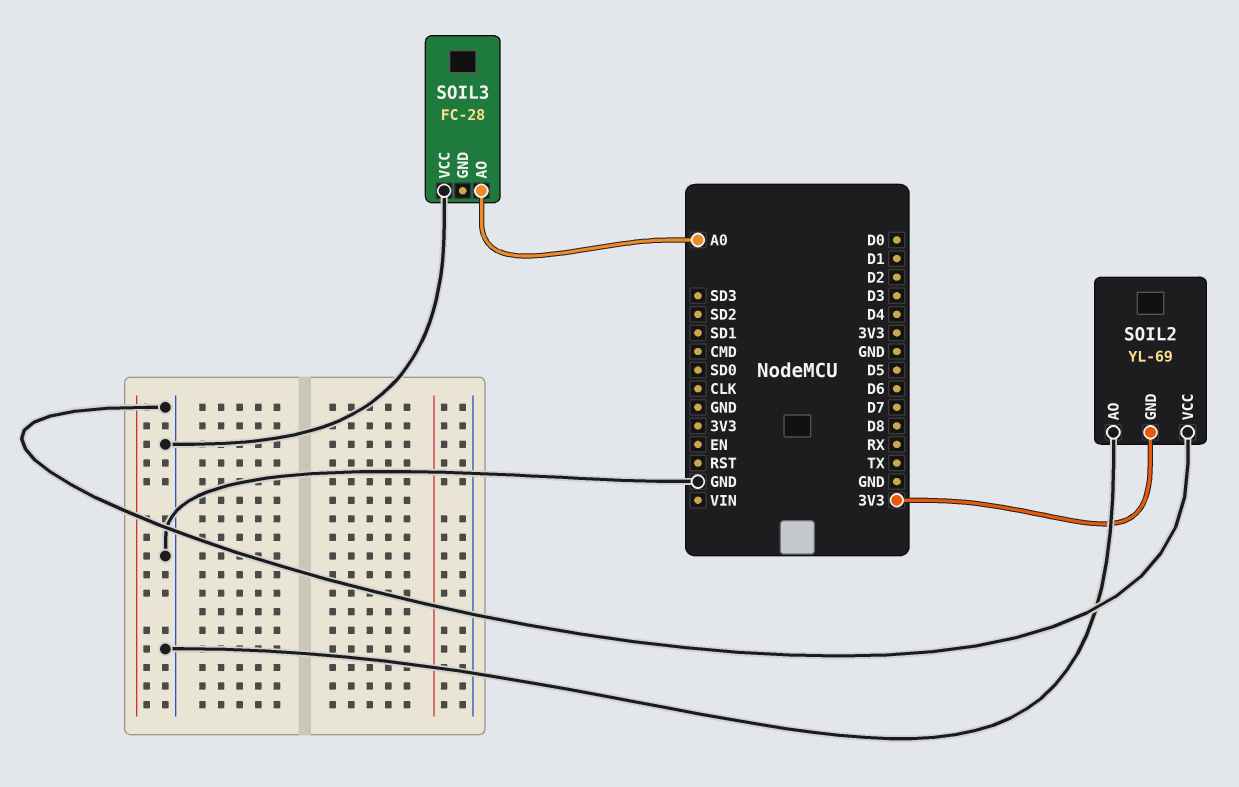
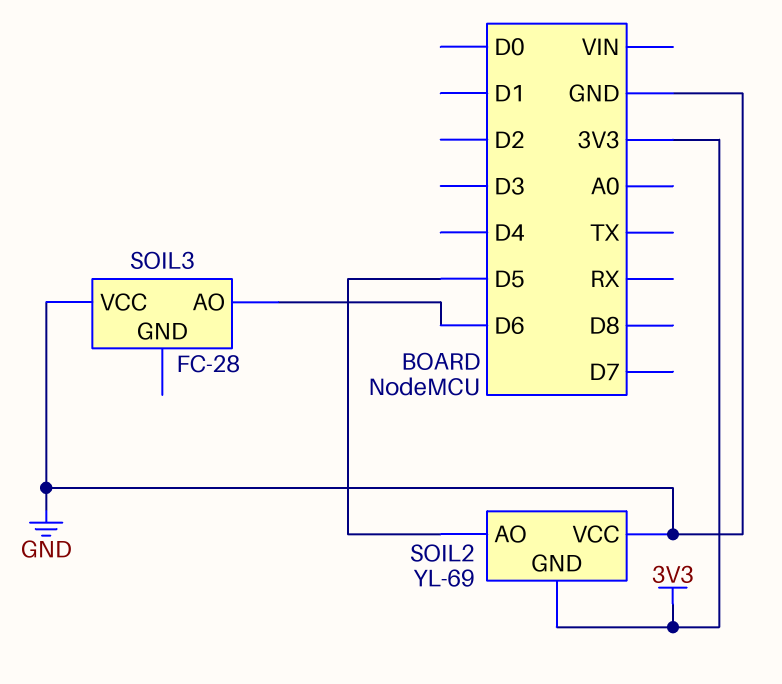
SOIL2 pin AO: GND -> D5
SOIL3 pin AO: A0 -> D6

